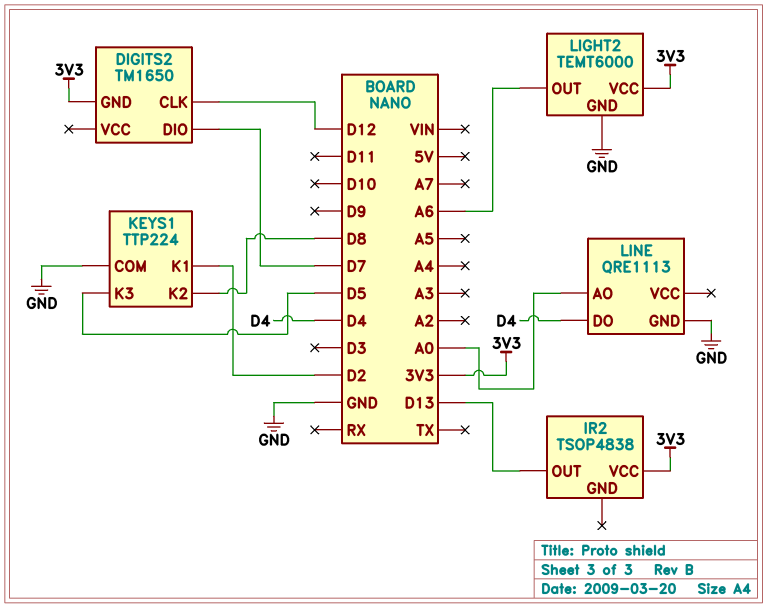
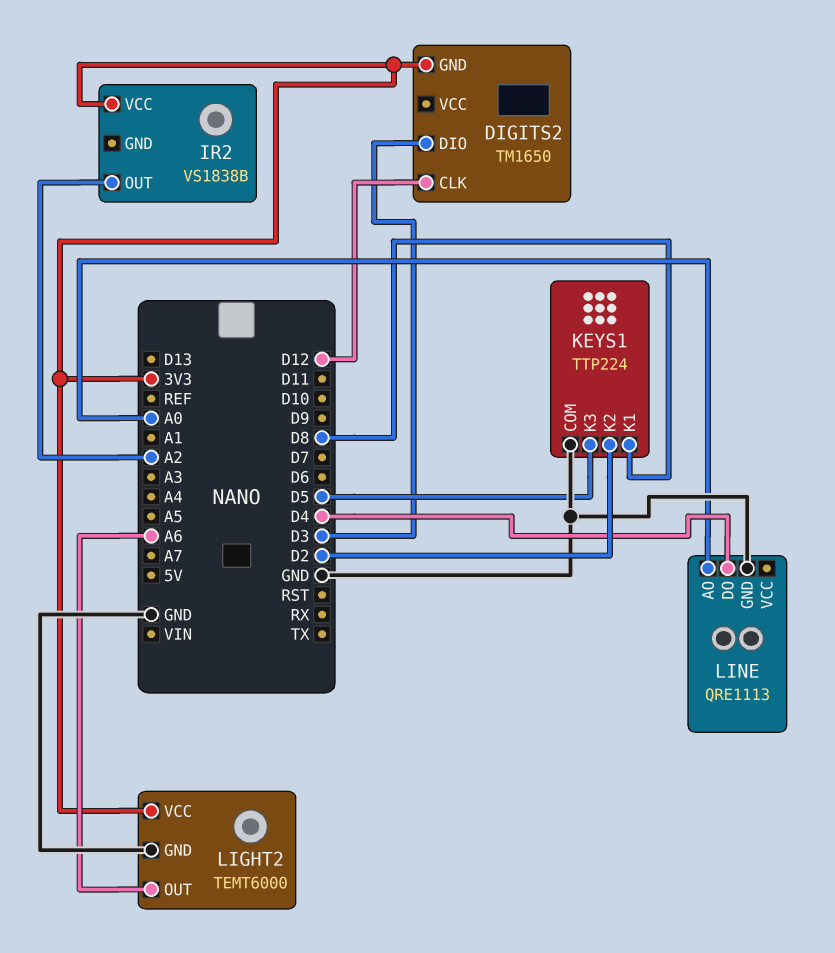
DIGITS2 pin DIO: D7 -> D3
IR2: TSOP4838 -> VS1838B
IR2 pin OUT: D13 -> A2
KEYS1 pin K1: D2 -> D8
KEYS1 pin K2: D8 -> D2

